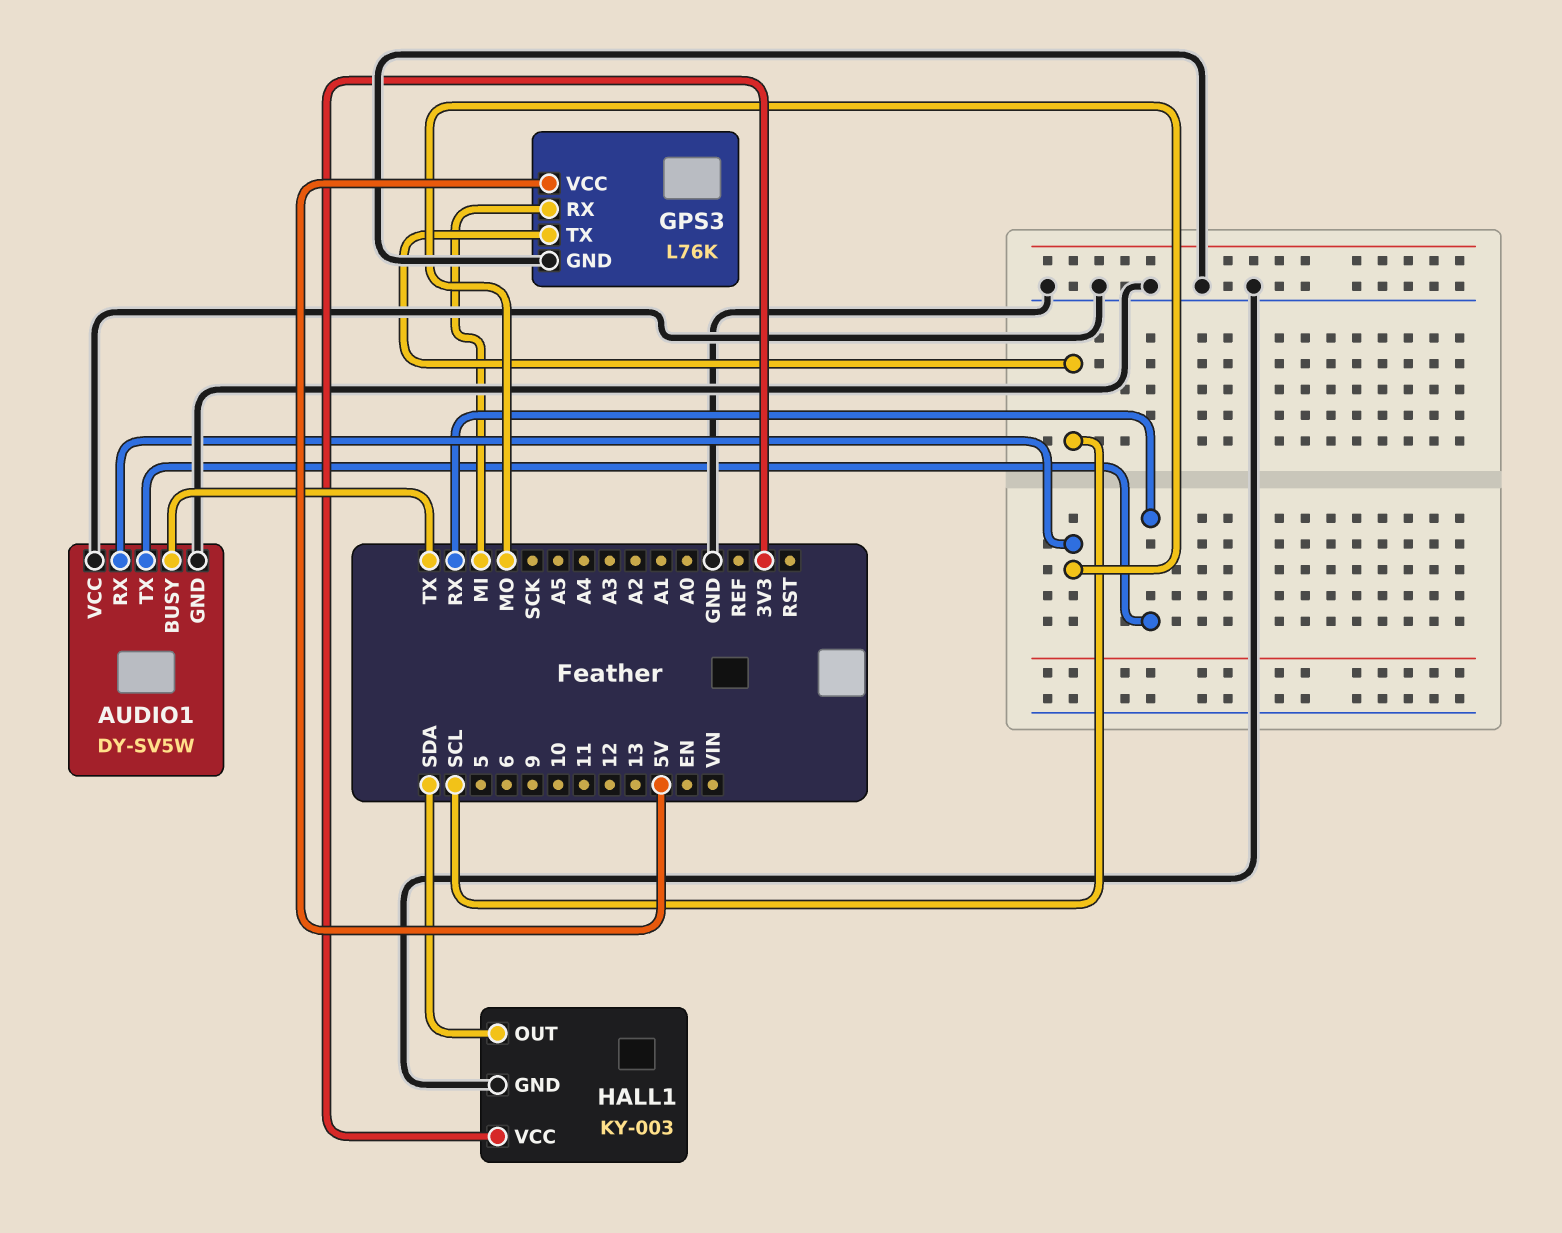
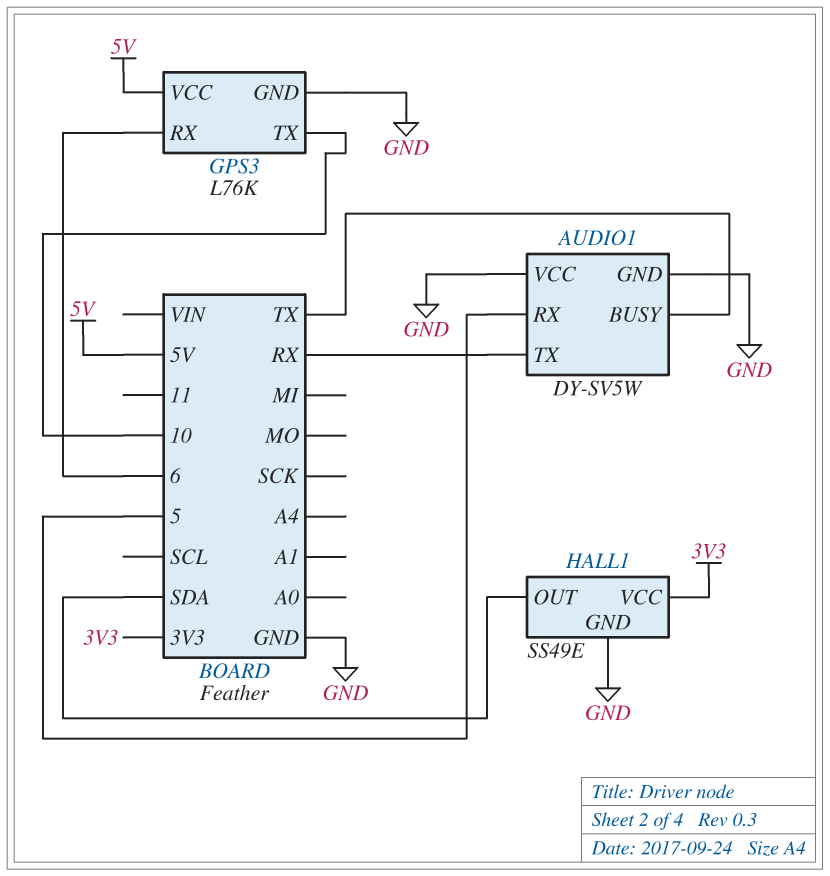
AUDIO1 pin RX: MO -> 5
GPS3 pin RX: MI -> 6
GPS3 pin TX: SCL -> 10
HALL1: KY-003 -> SS49E

